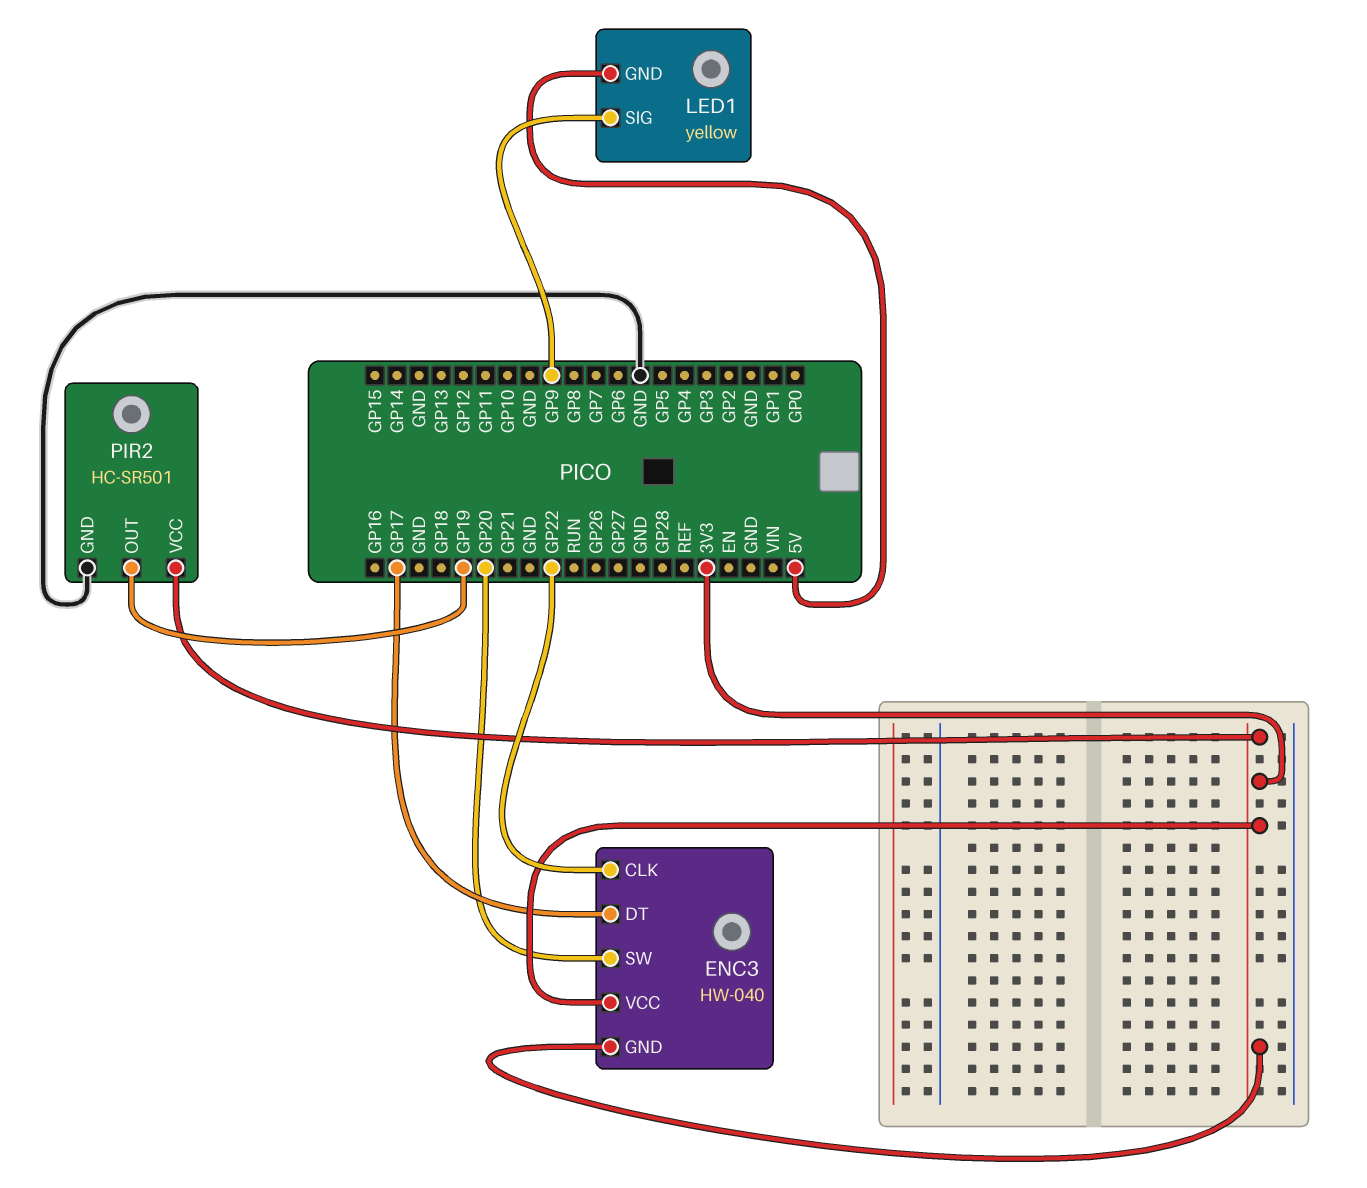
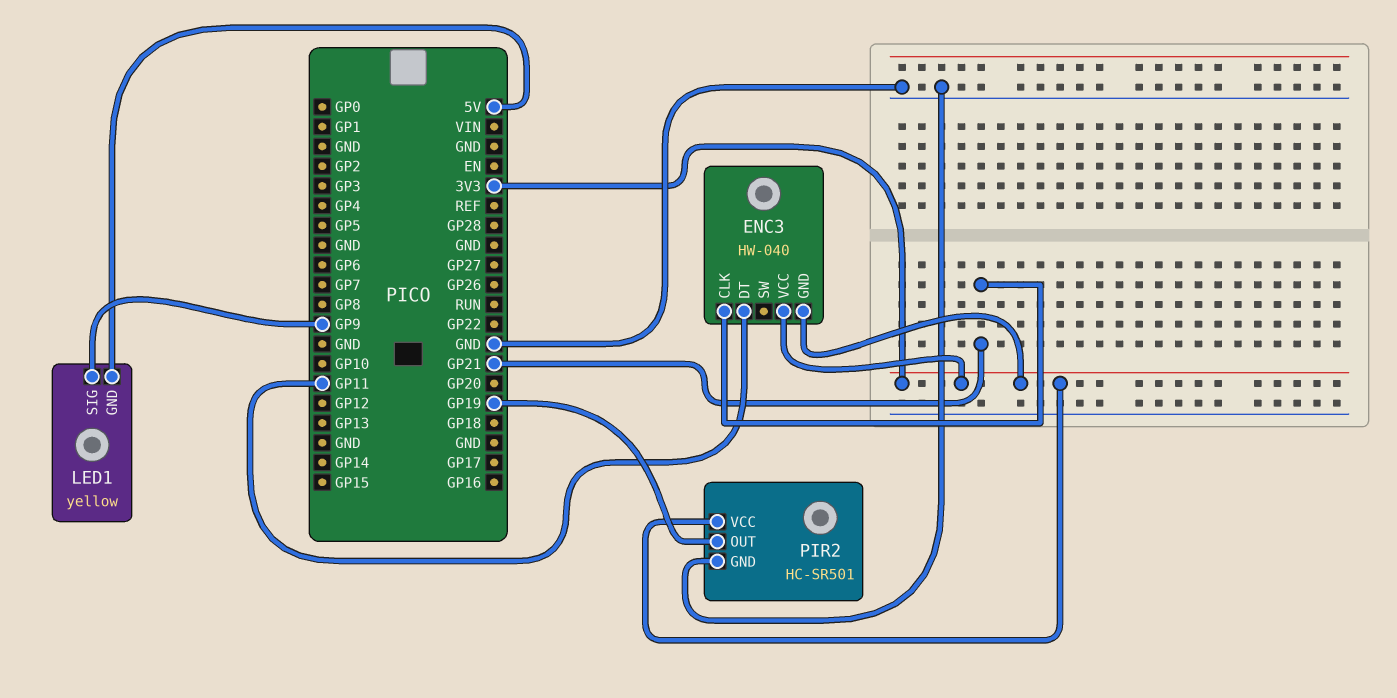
ENC3 pin CLK: GP22 -> GP21
ENC3 pin DT: GP17 -> GP11
ENC3 pin SW: GP20 -> none

